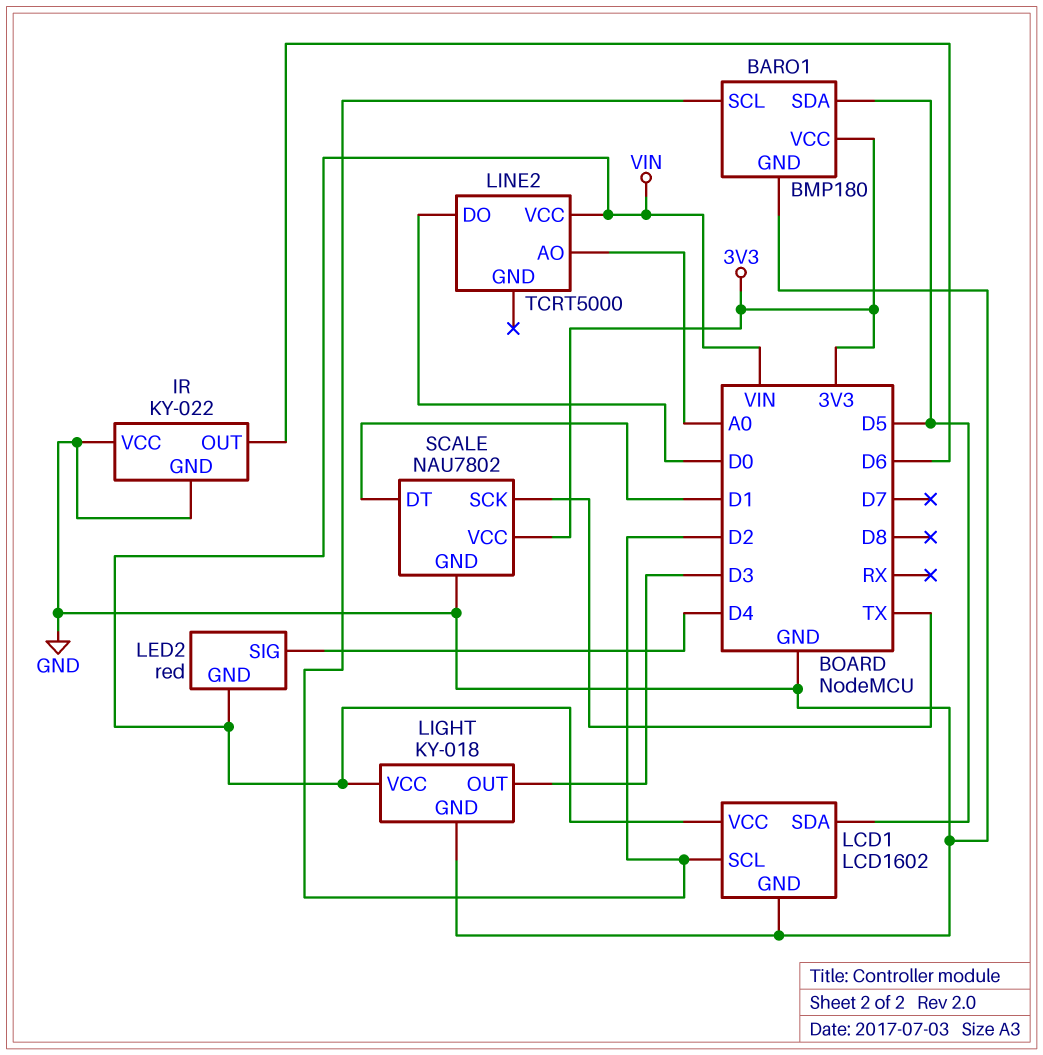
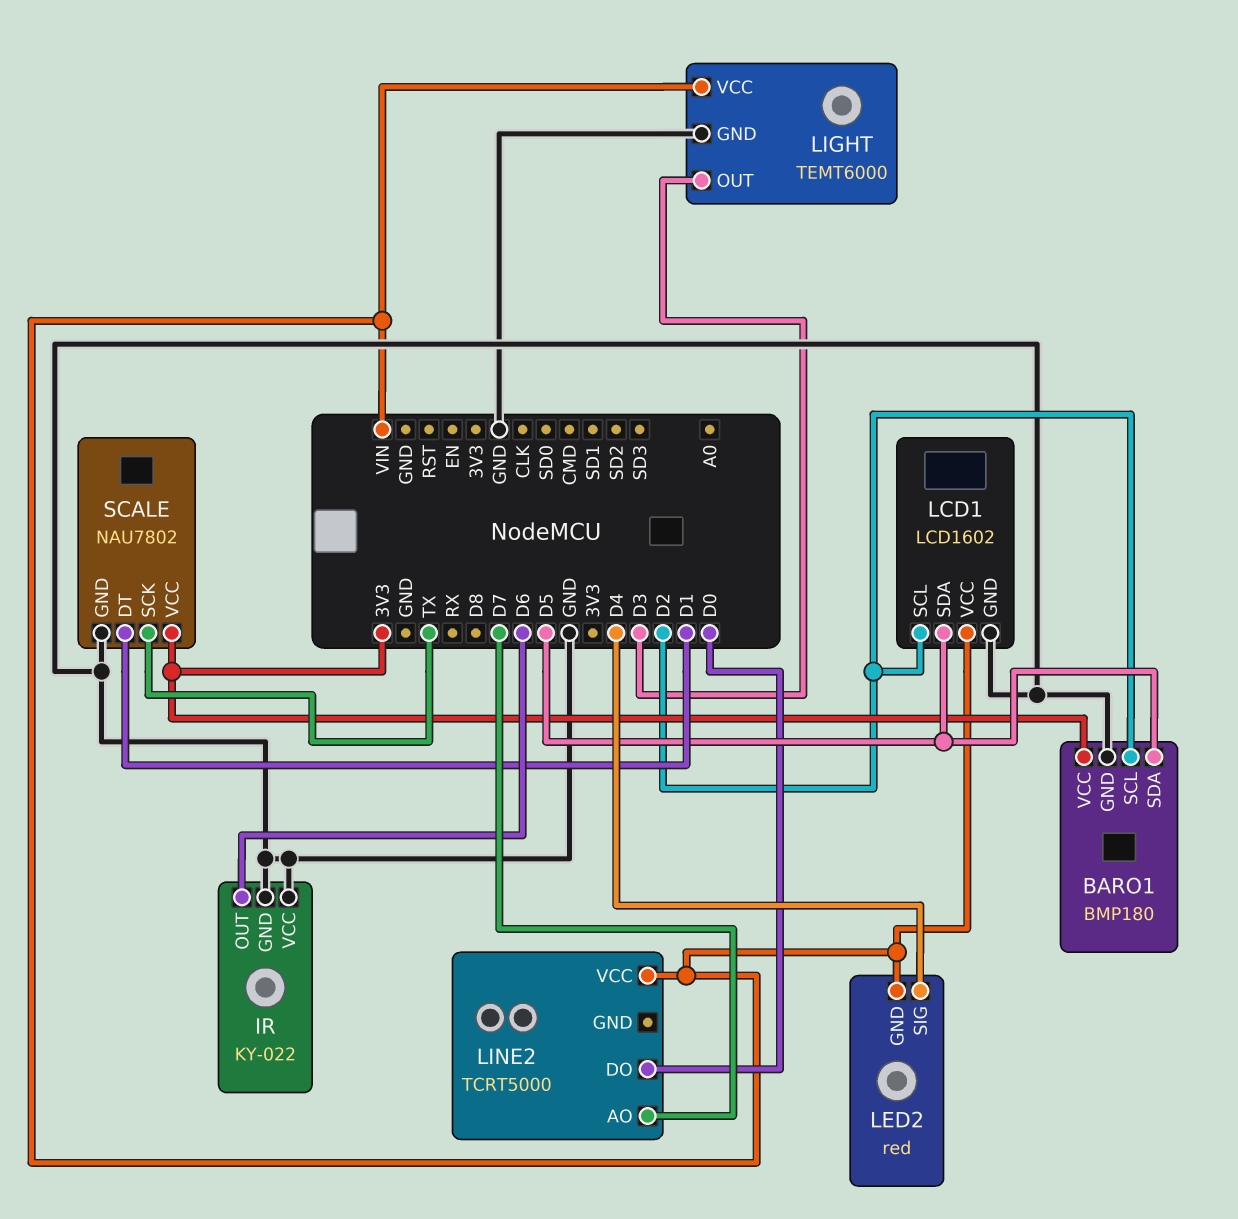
LIGHT: KY-018 -> TEMT6000
LINE2 pin AO: A0 -> D7

